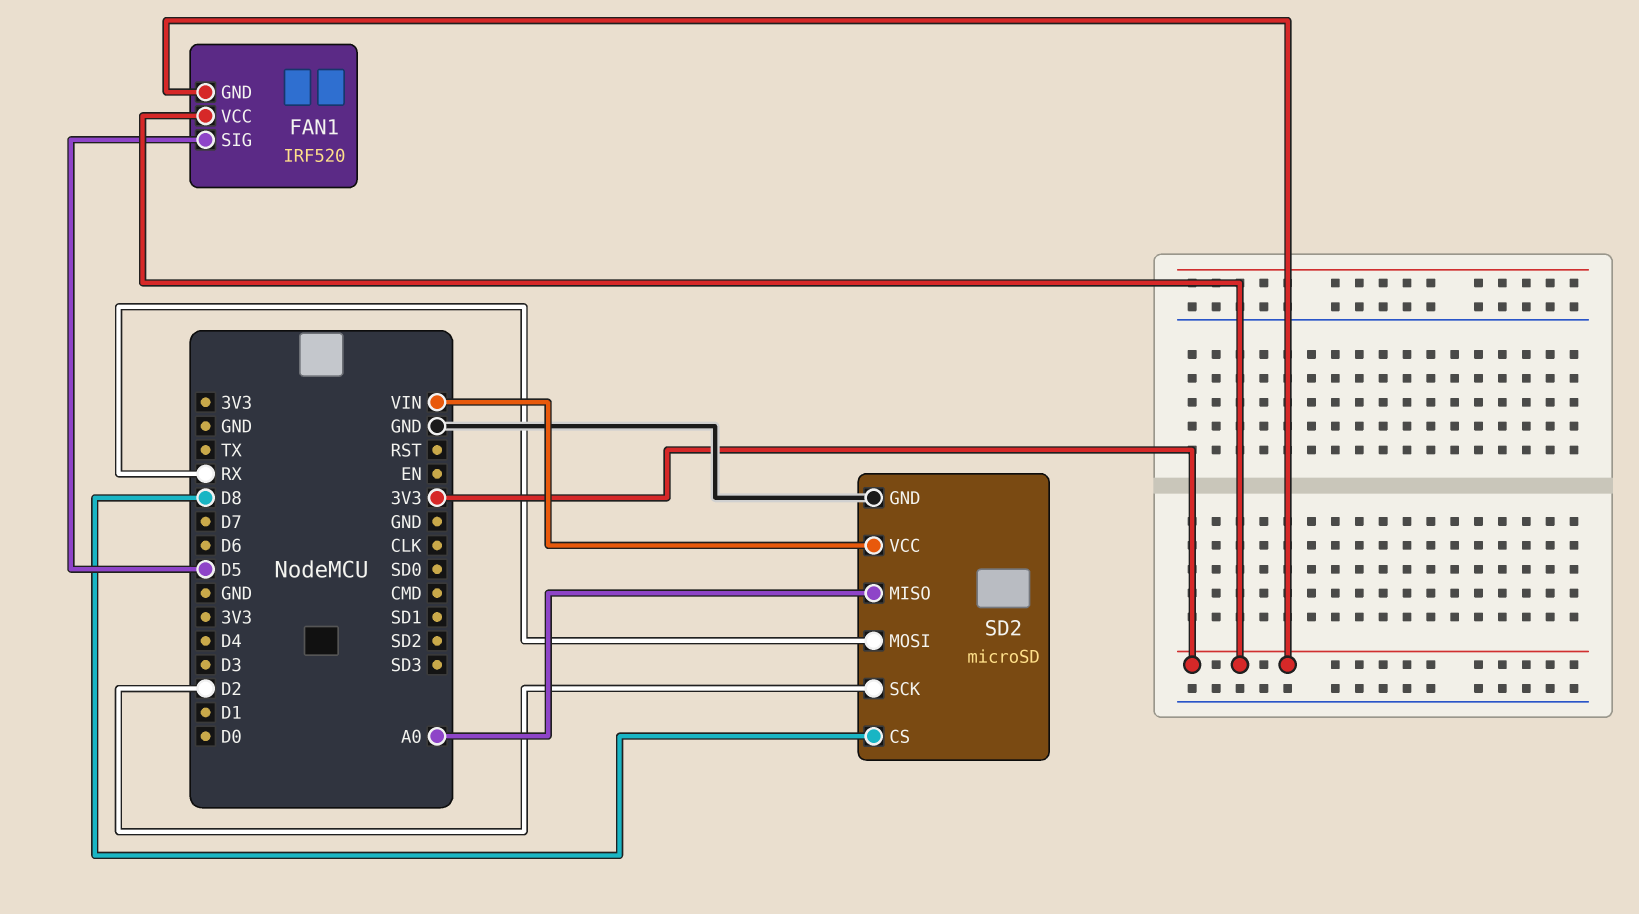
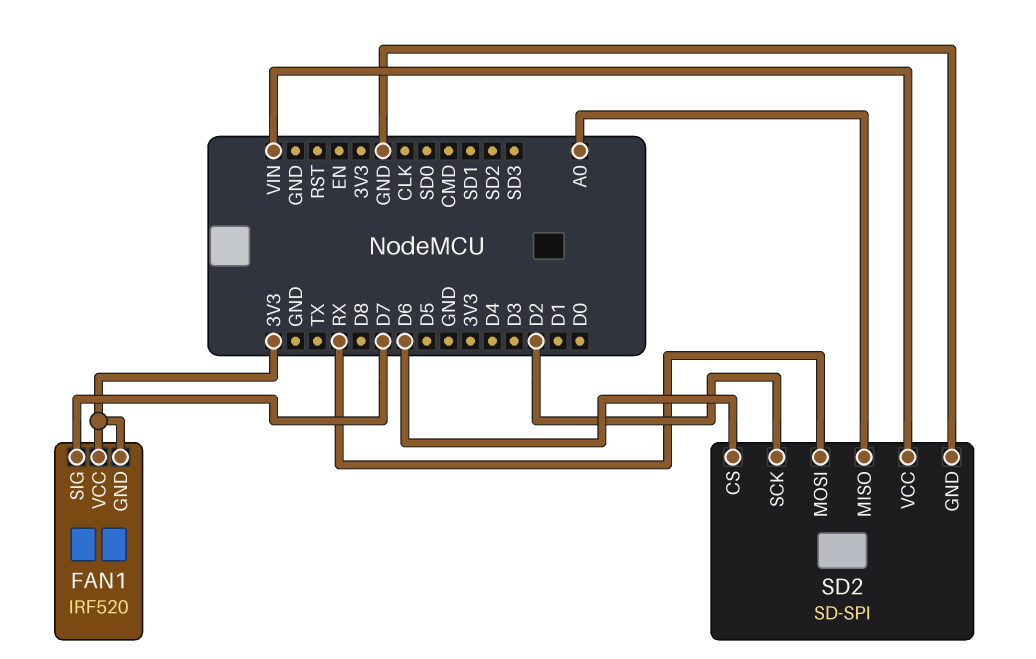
FAN1 pin SIG: D5 -> D7
SD2: microSD -> SD-SPI
SD2 pin CS: D8 -> D6

